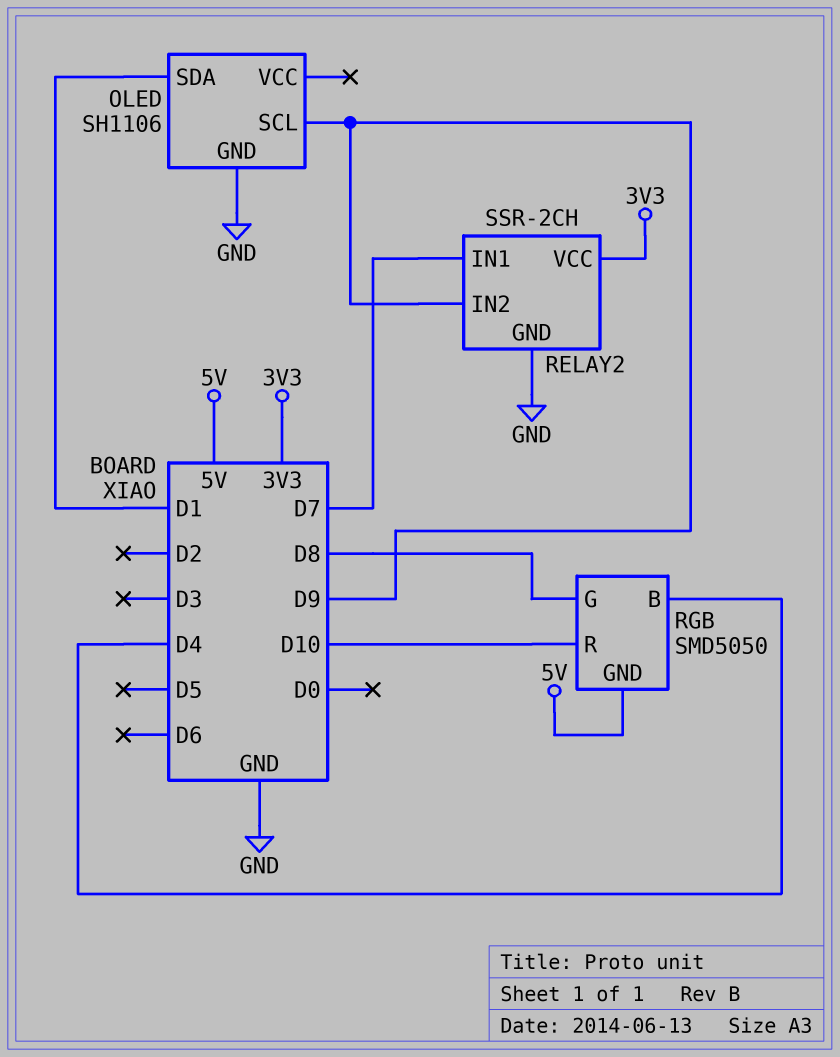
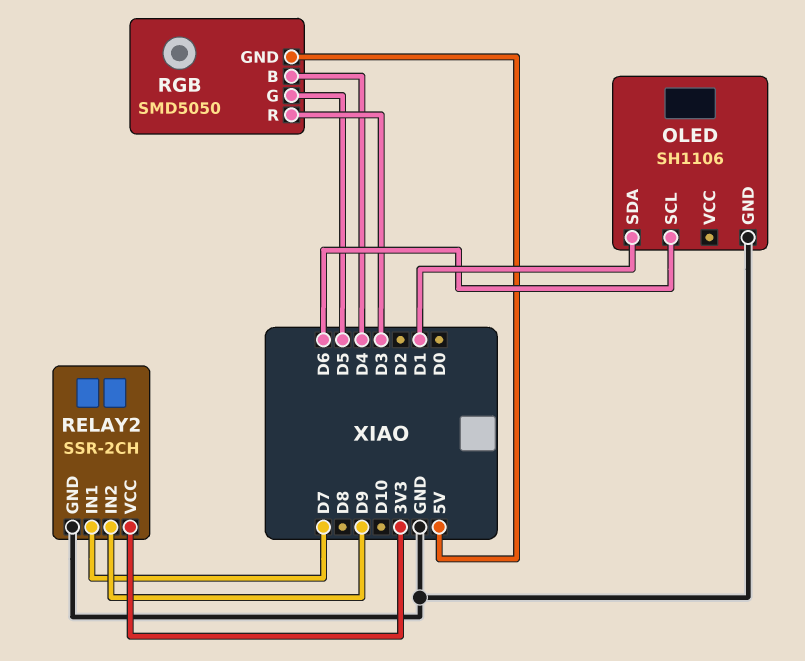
OLED pin SCL: D9 -> D6
RGB pin G: D8 -> D5
RGB pin R: D10 -> D3

